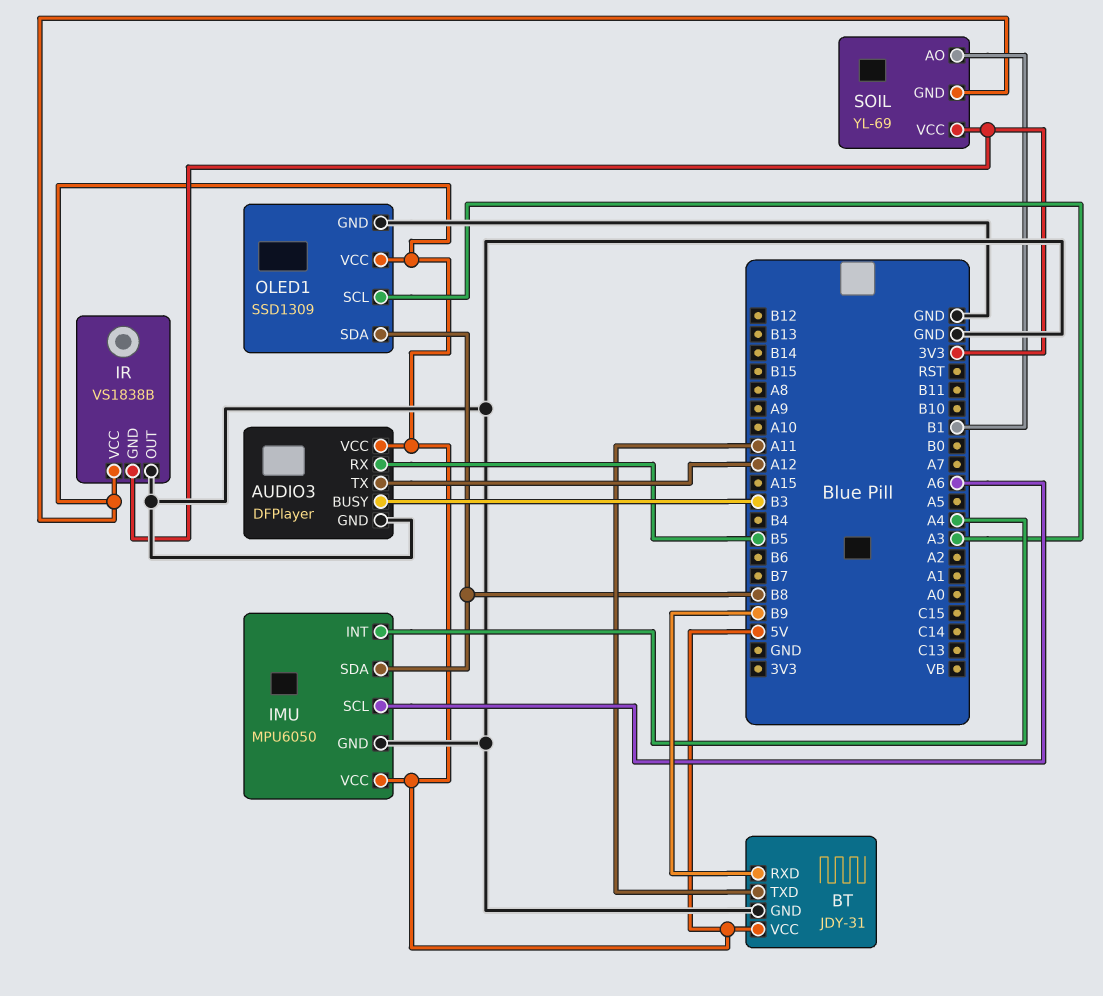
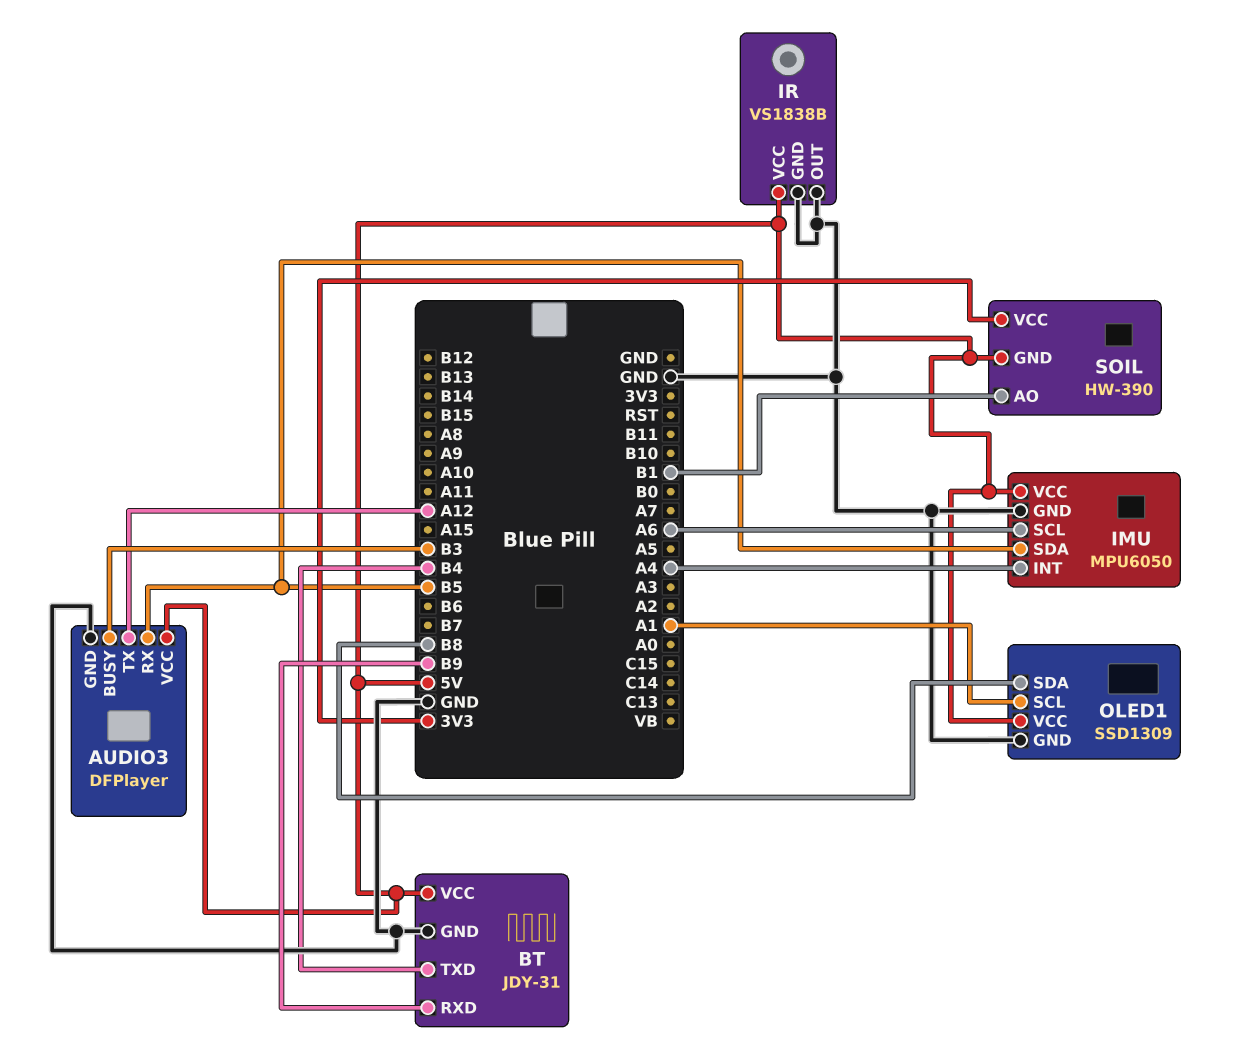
BT pin TXD: A11 -> B4
IMU pin SDA: B8 -> B5
IR pin GND: 3V3 -> GND
OLED1 pin SCL: A3 -> A1
SOIL: YL-69 -> HW-390

